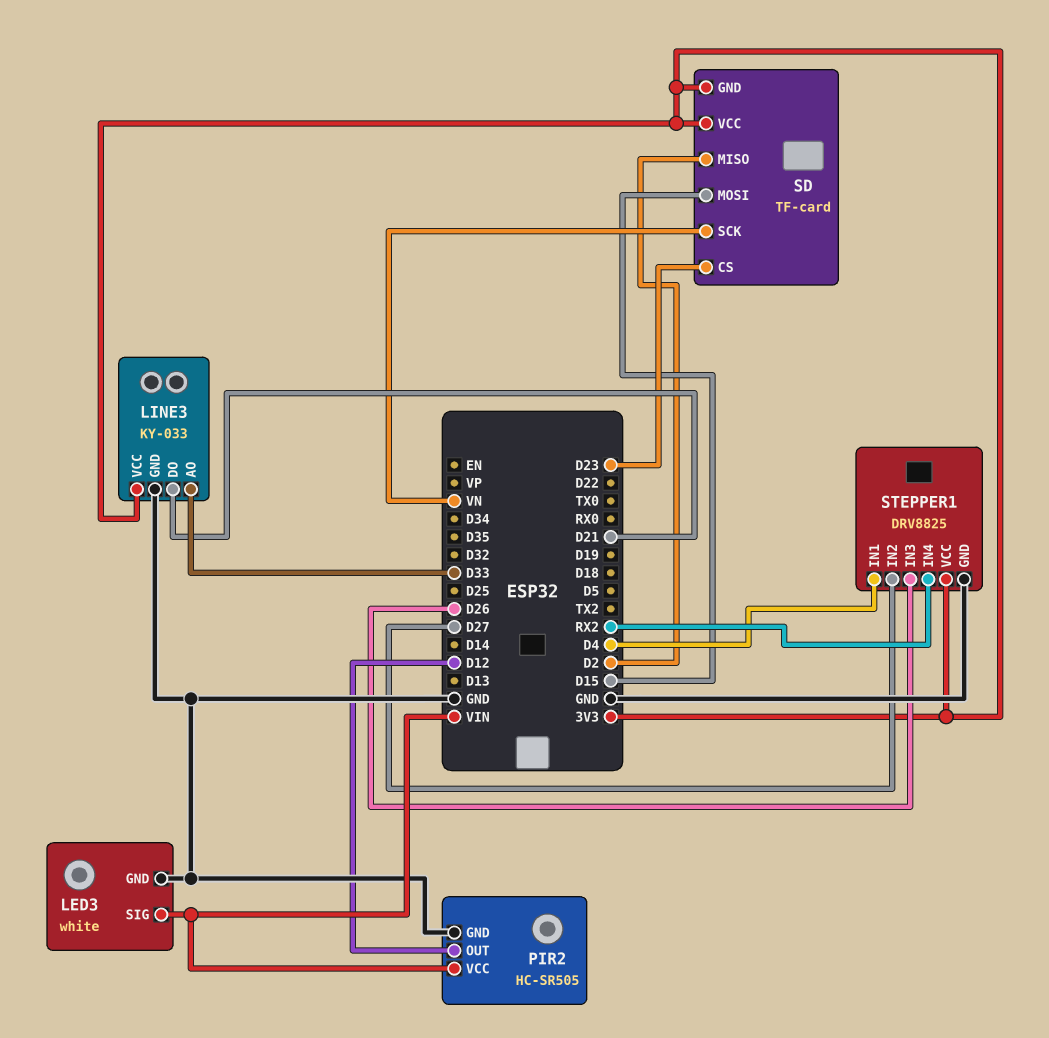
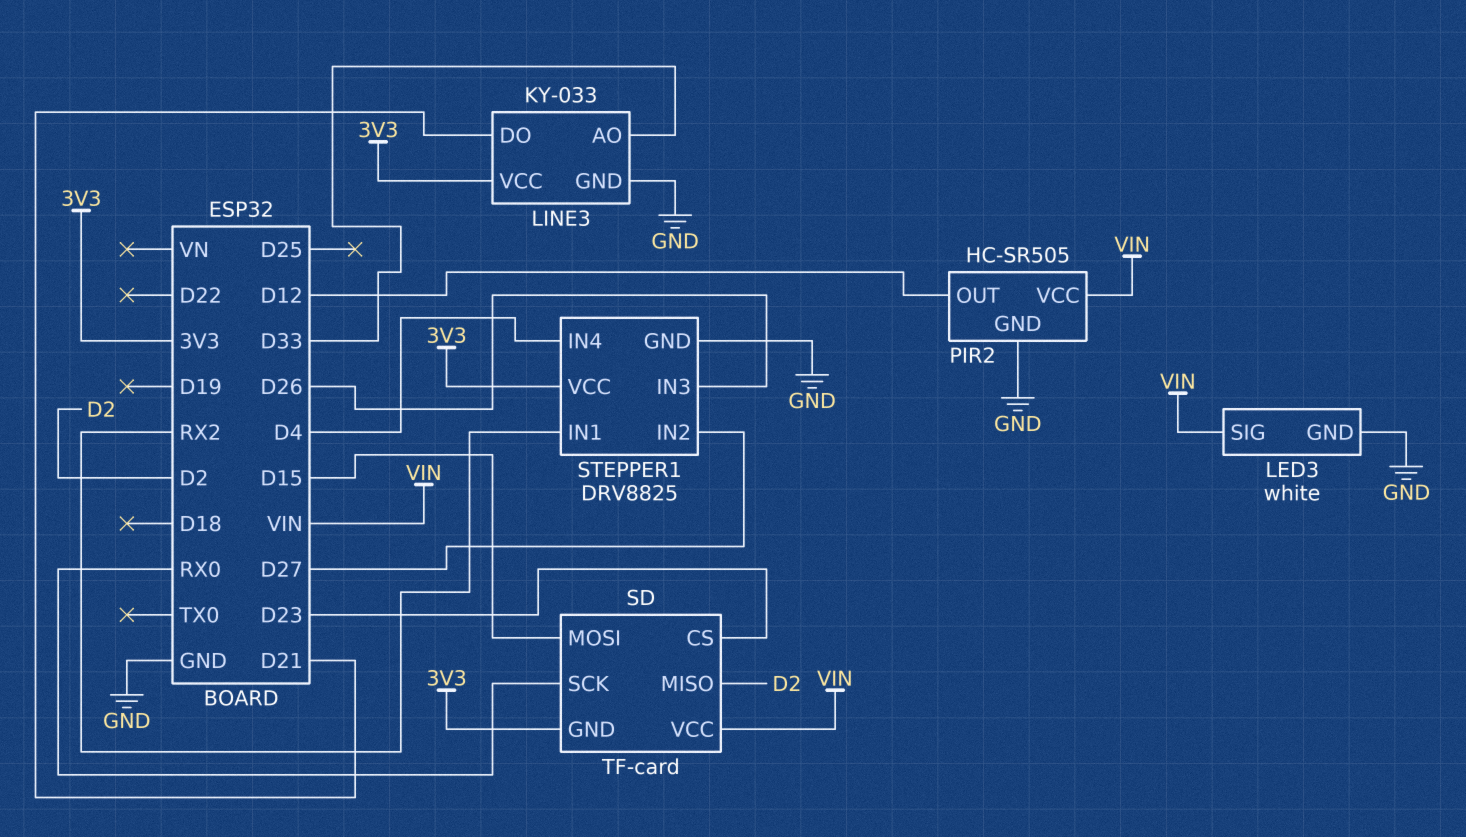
SD pin SCK: VN -> RX0
SD pin VCC: 3V3 -> VIN
STEPPER1 pin IN1: D4 -> RX2
STEPPER1 pin IN4: RX2 -> D4

